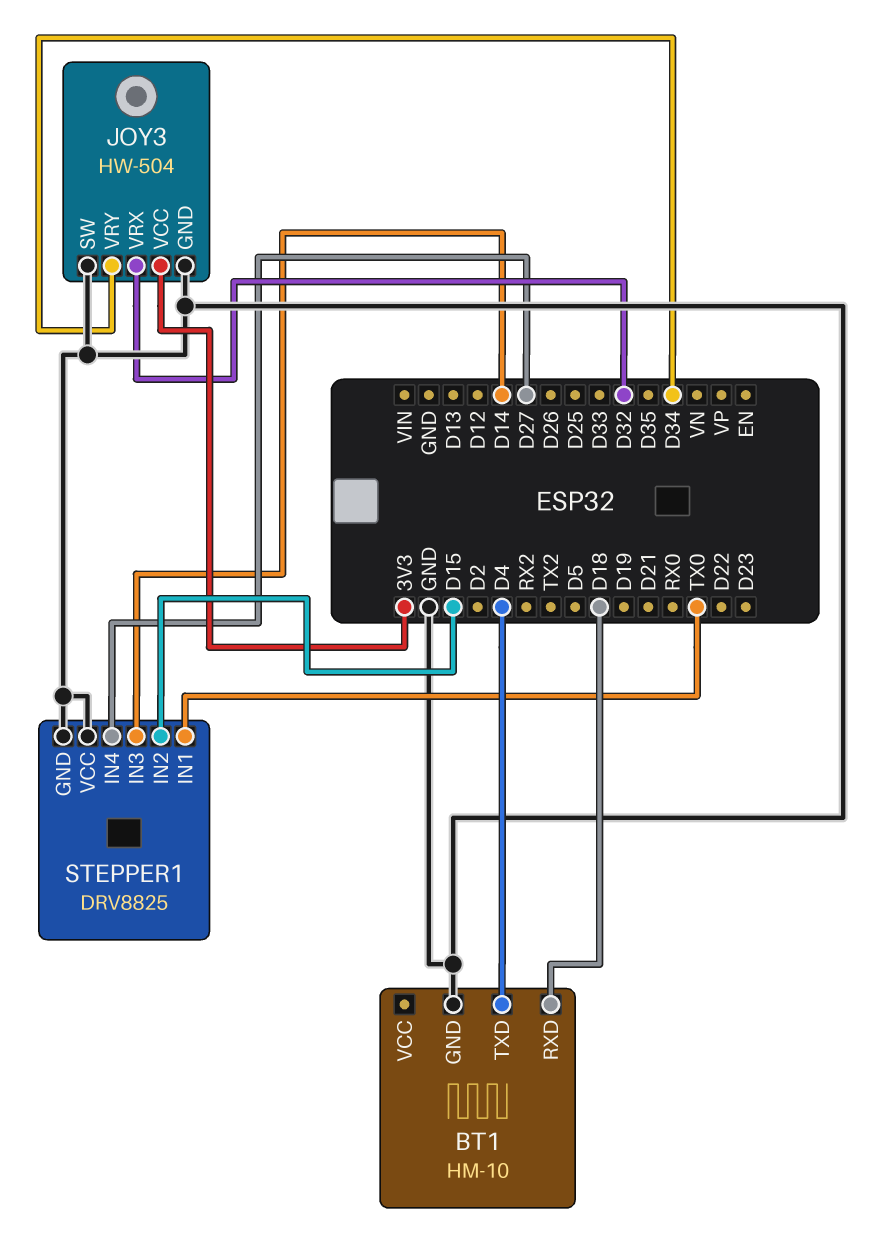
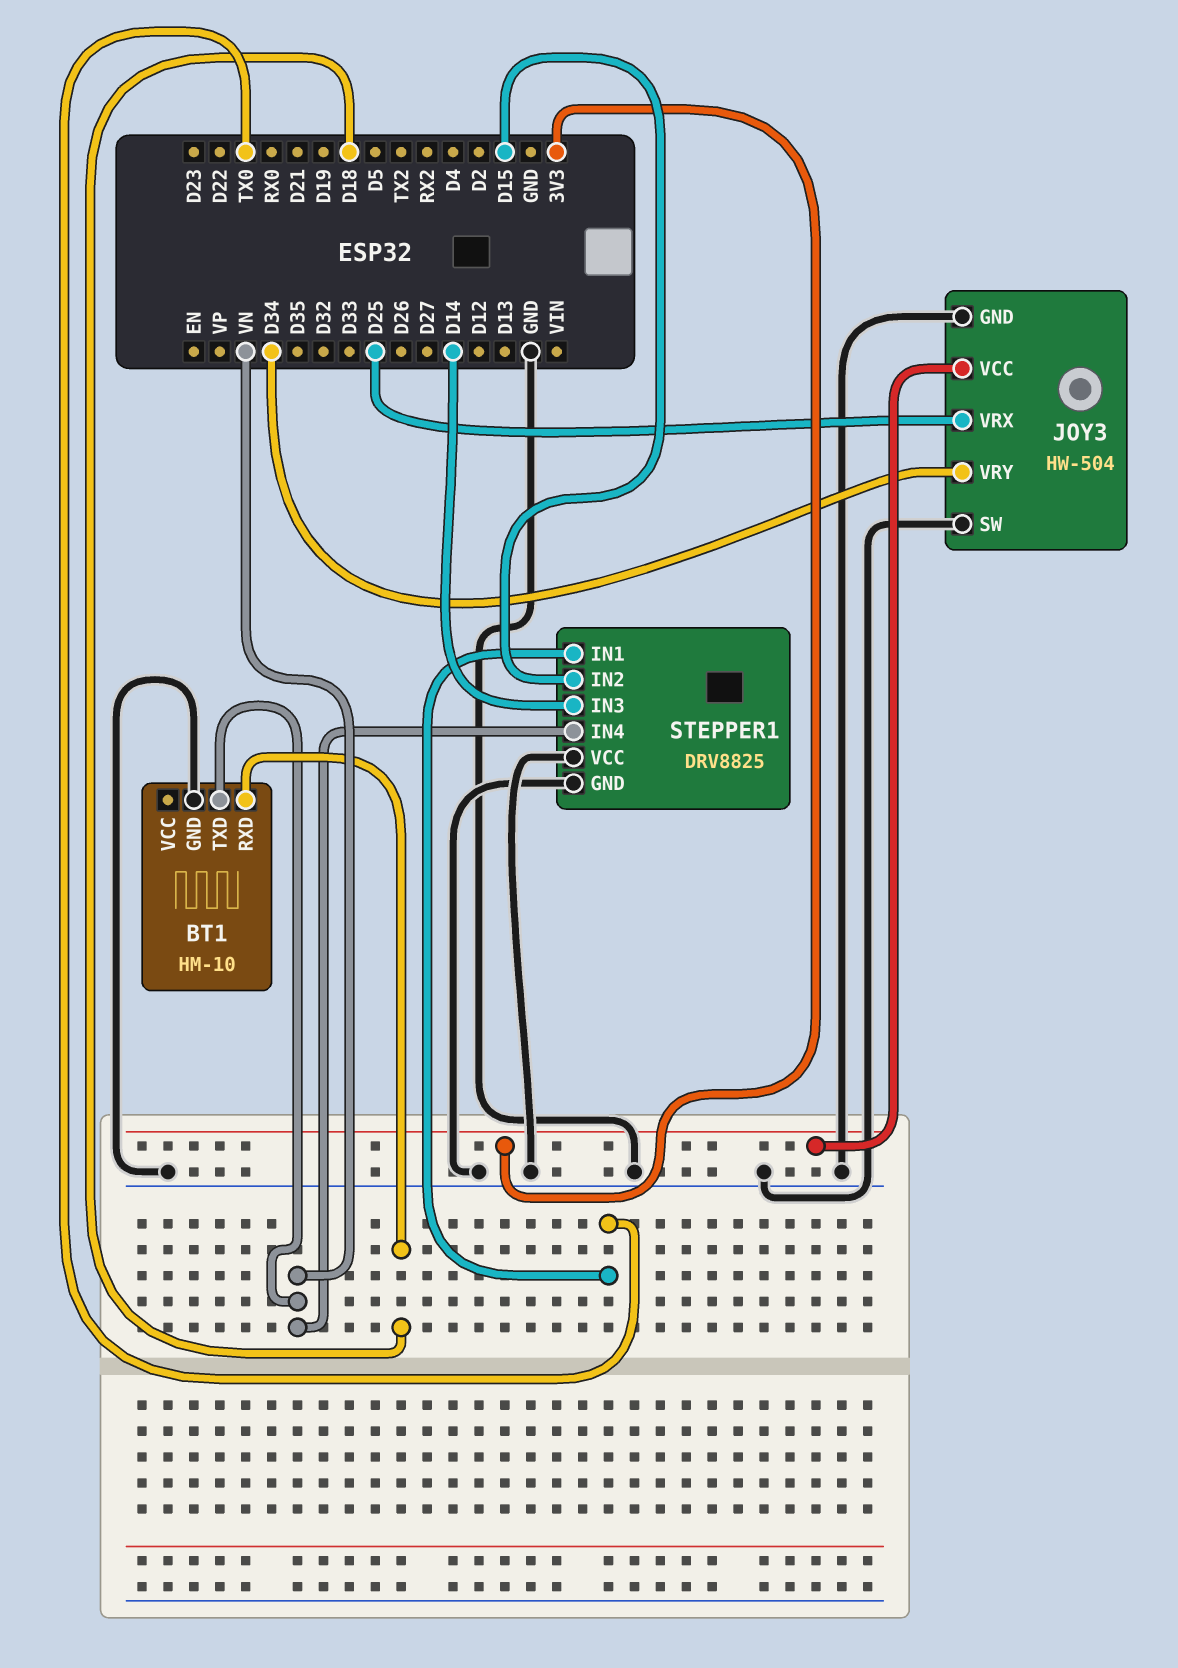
BT1 pin TXD: D4 -> VN
JOY3 pin VRX: D32 -> D25
STEPPER1 pin IN4: D27 -> VN

